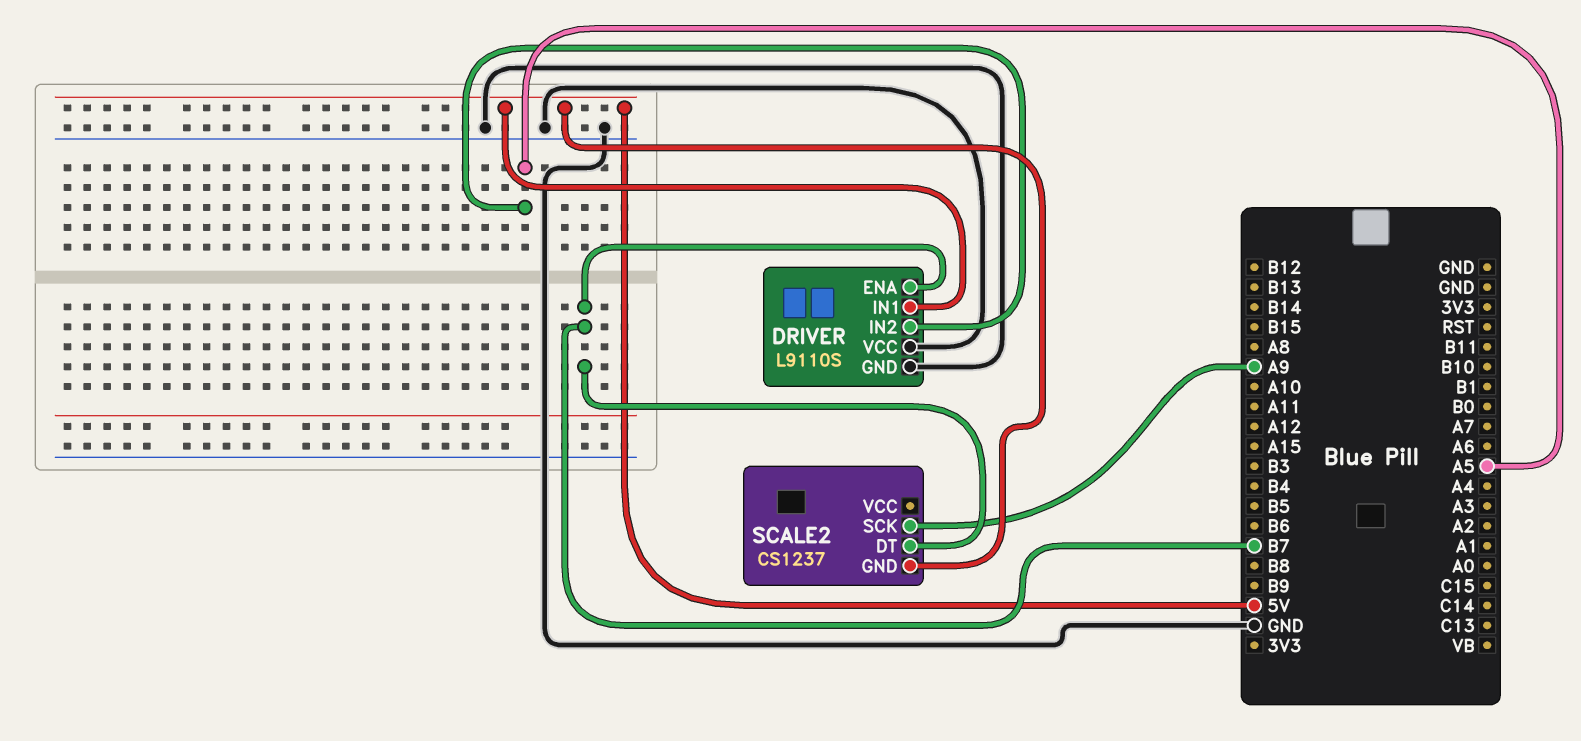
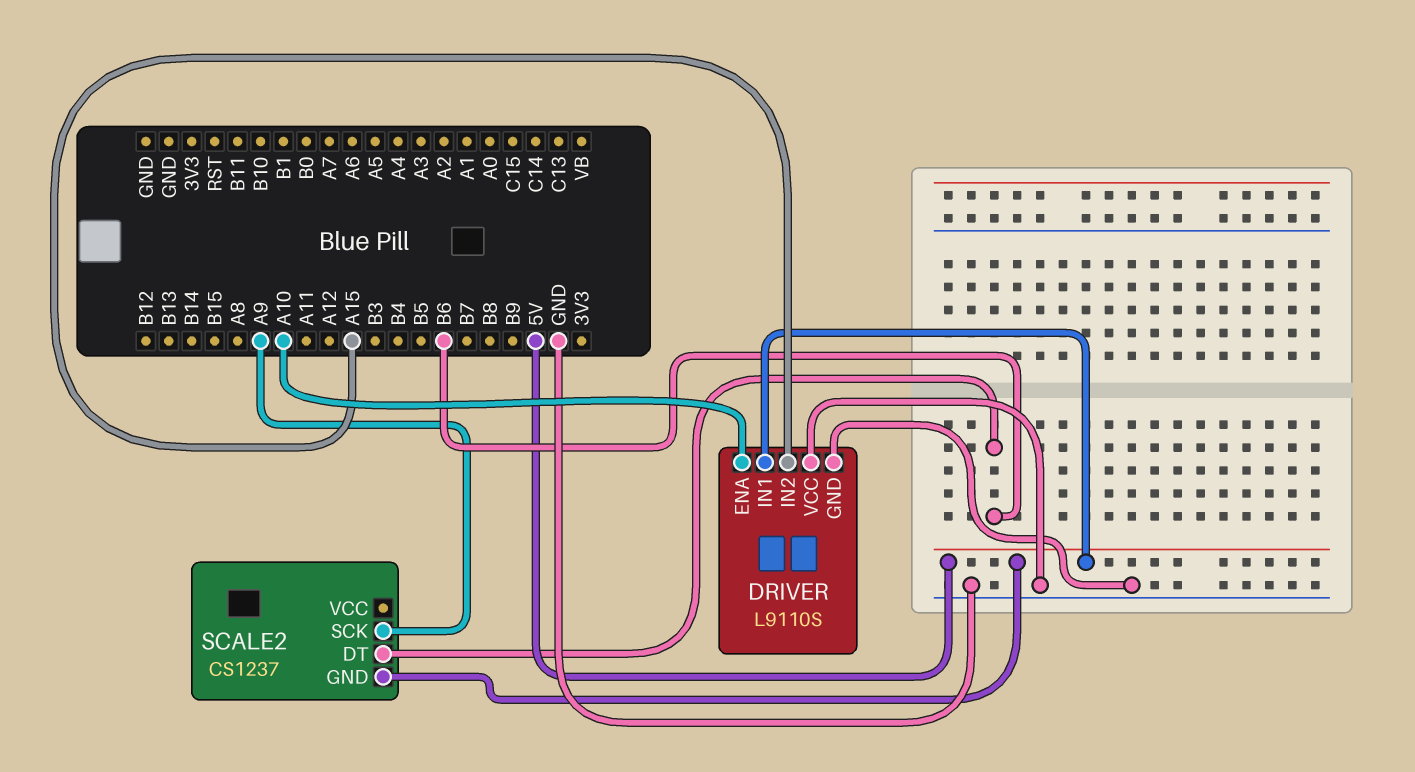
DRIVER pin ENA: B7 -> A10
DRIVER pin IN2: A5 -> A15
SCALE2 pin DT: B7 -> B6

